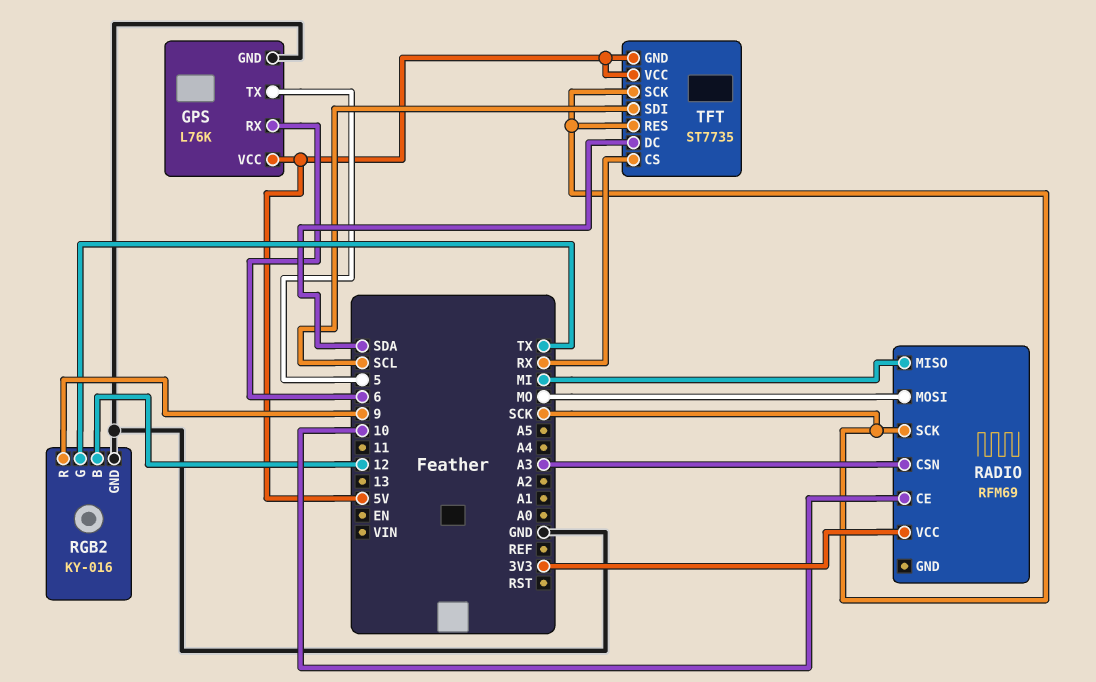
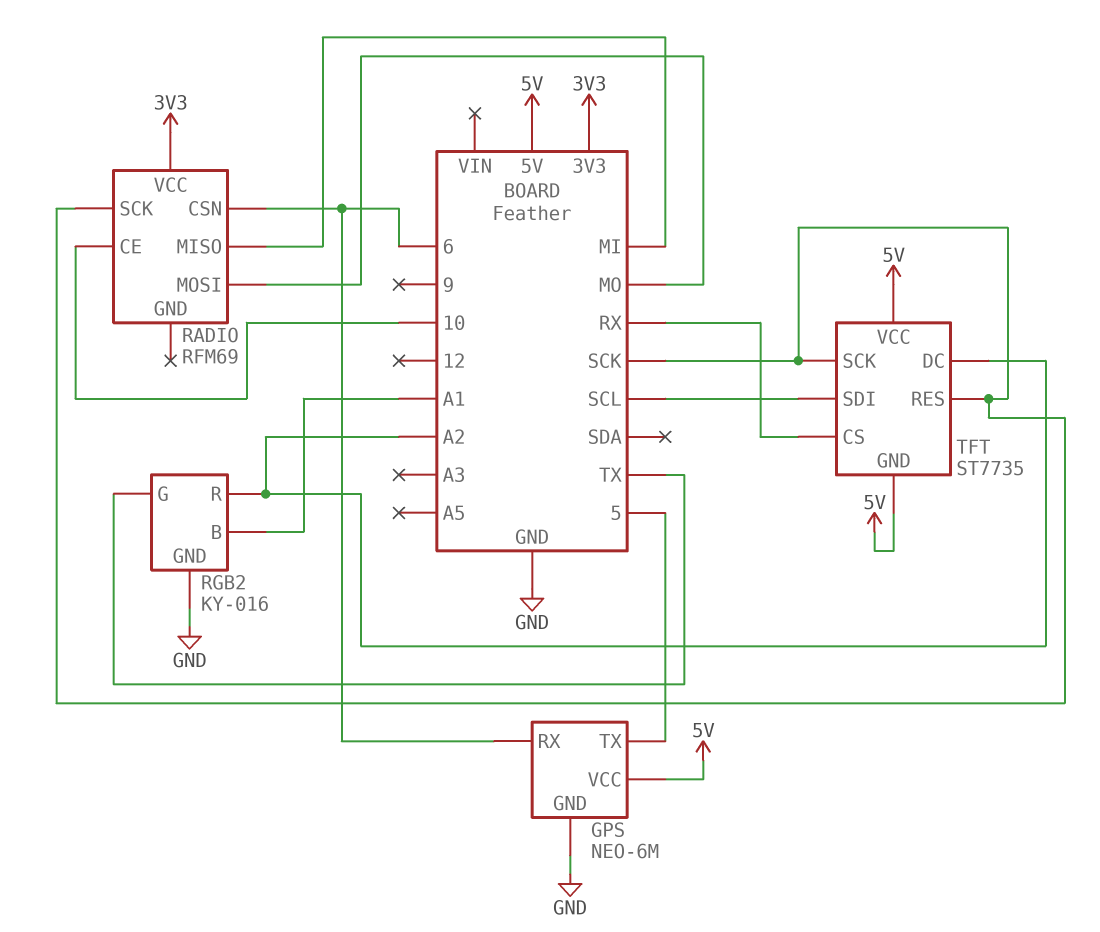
GPS: L76K -> NEO-6M
RADIO pin CSN: A3 -> 6
RGB2 pin B: 12 -> A1
RGB2 pin R: 9 -> A2
TFT pin DC: SDA -> A2

